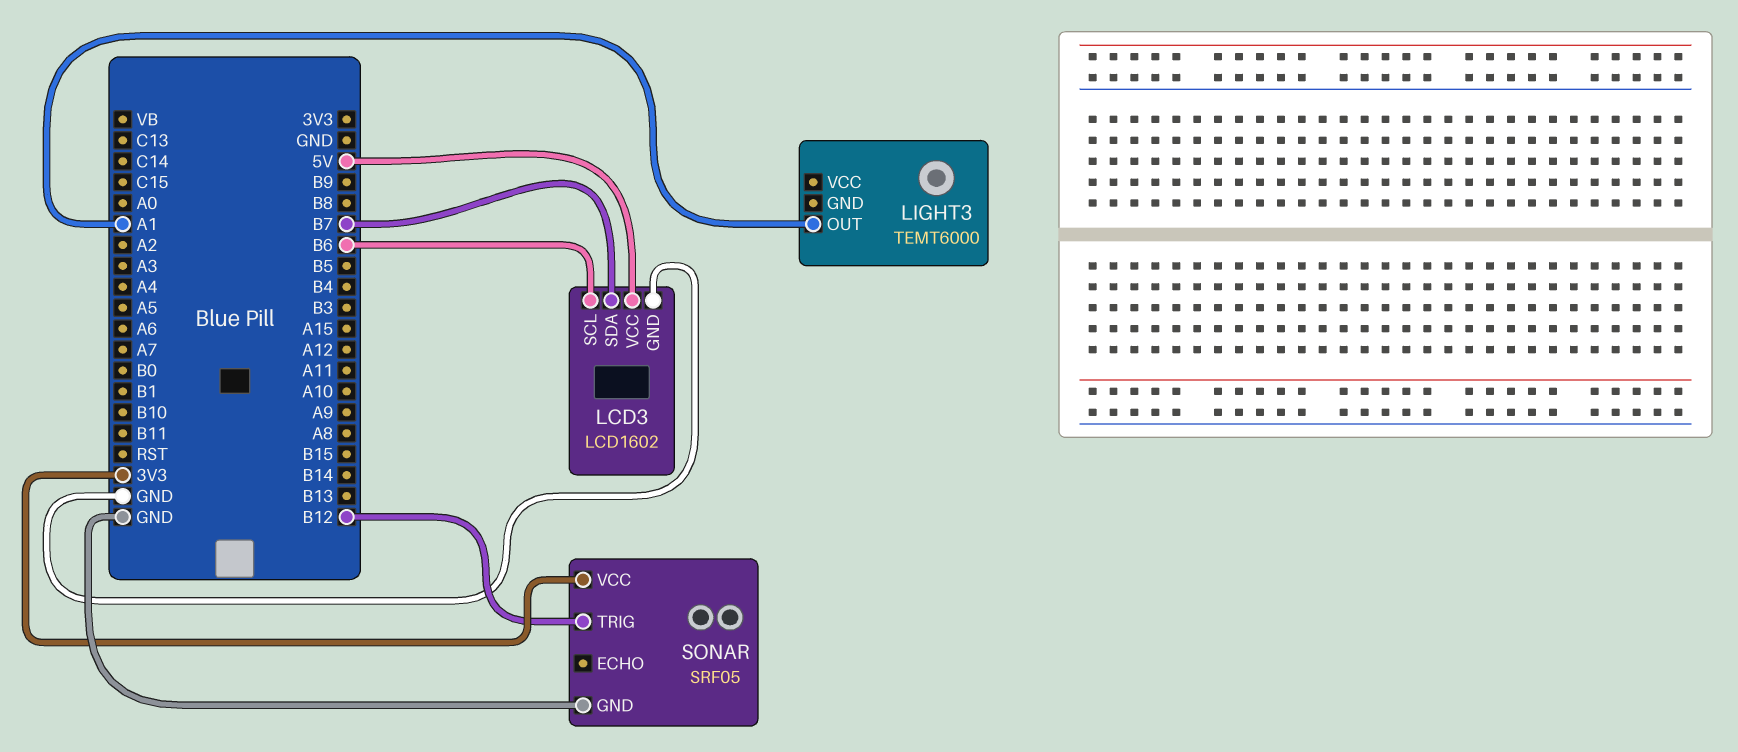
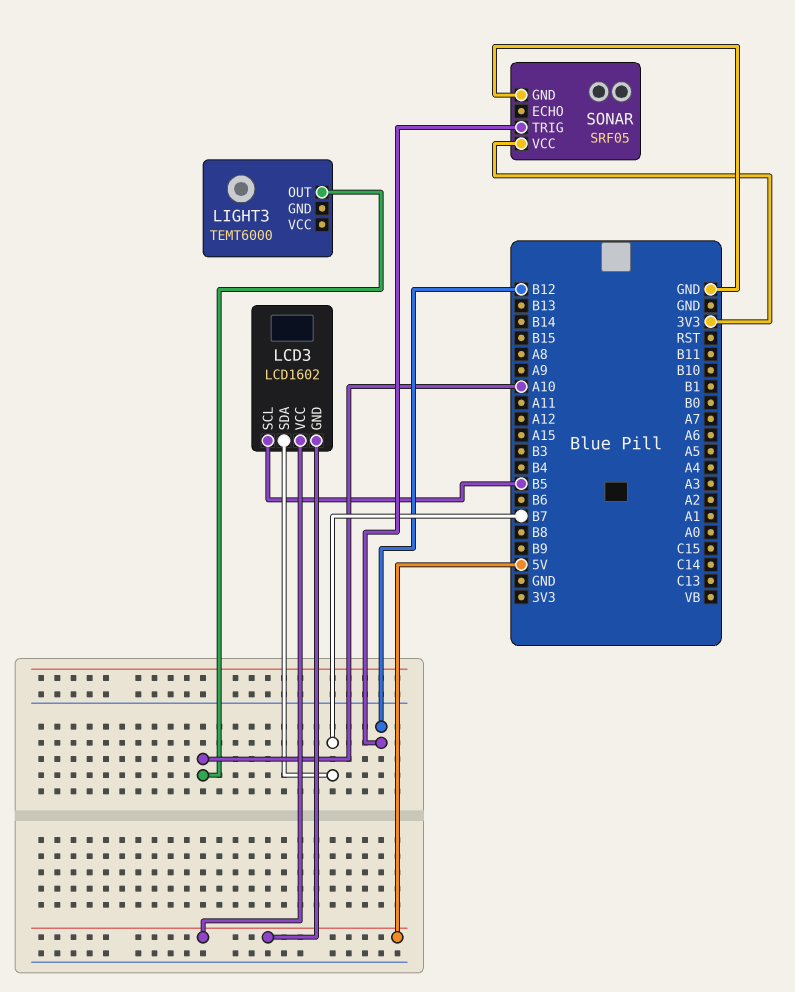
LCD3 pin GND: GND -> 5V
LCD3 pin SCL: B6 -> B5
LIGHT3 pin OUT: A1 -> A10

